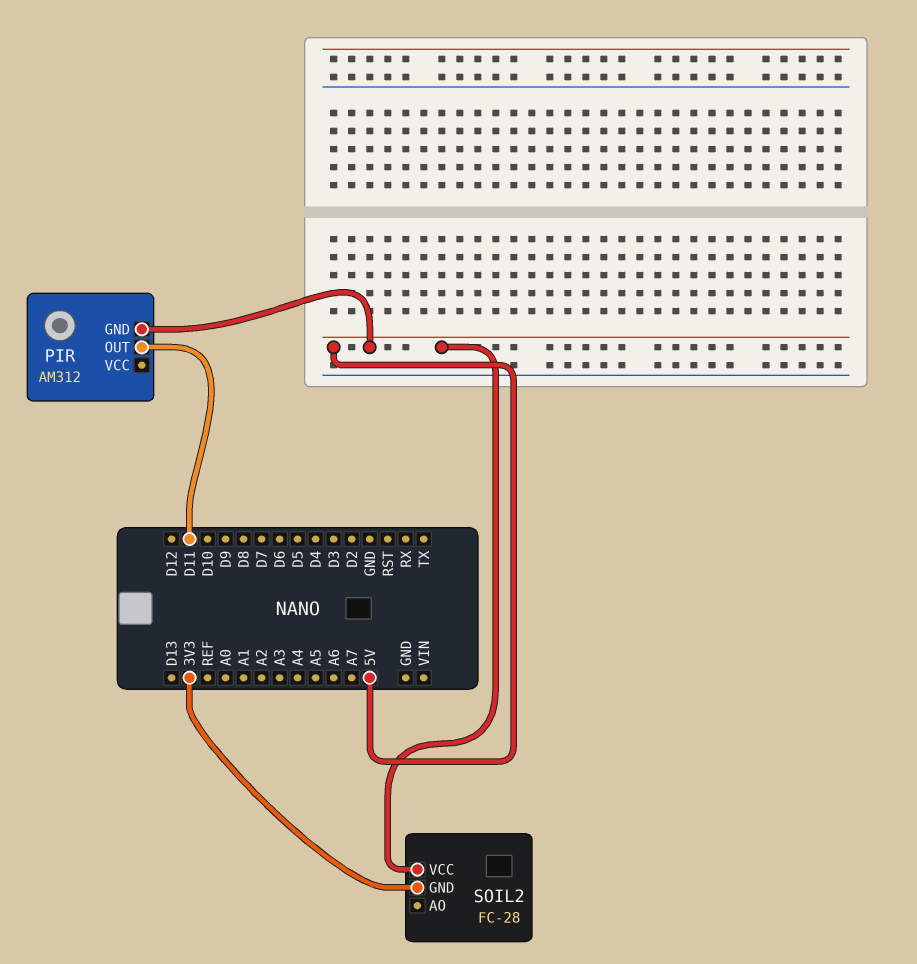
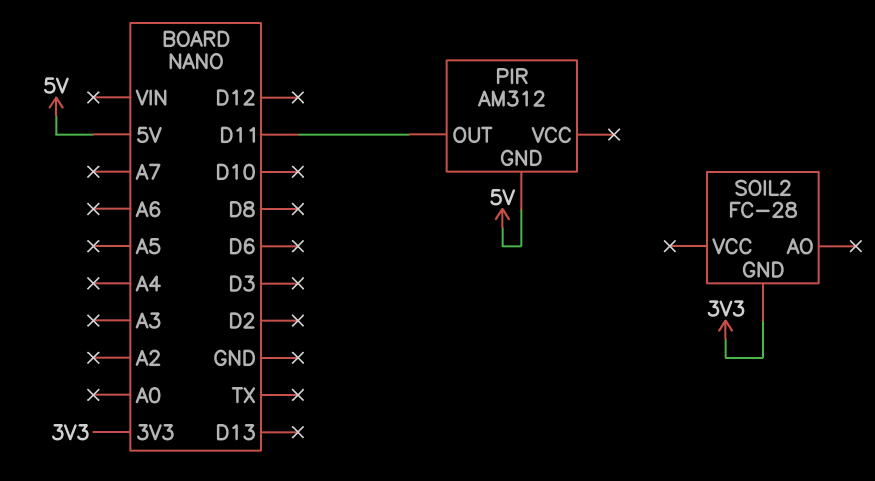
SOIL2 pin VCC: 5V -> none

